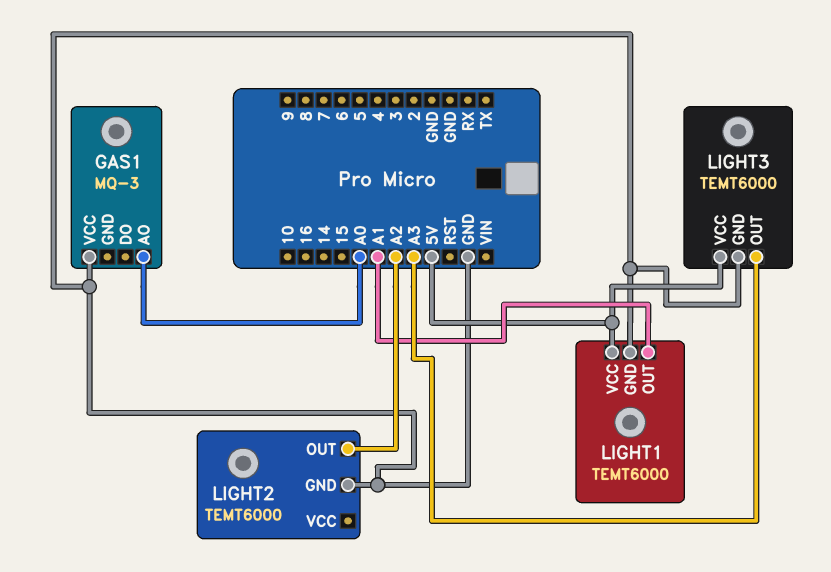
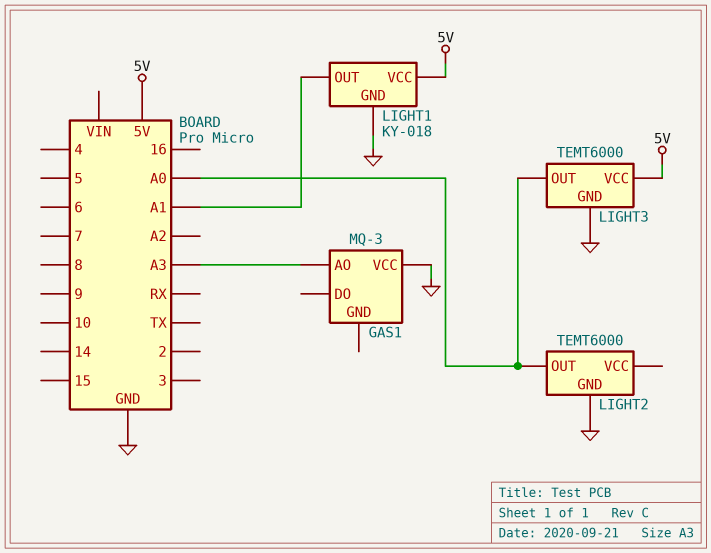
GAS1 pin AO: A0 -> A3
LIGHT1: TEMT6000 -> KY-018
LIGHT2 pin OUT: A2 -> A0
LIGHT3 pin OUT: A3 -> A0

